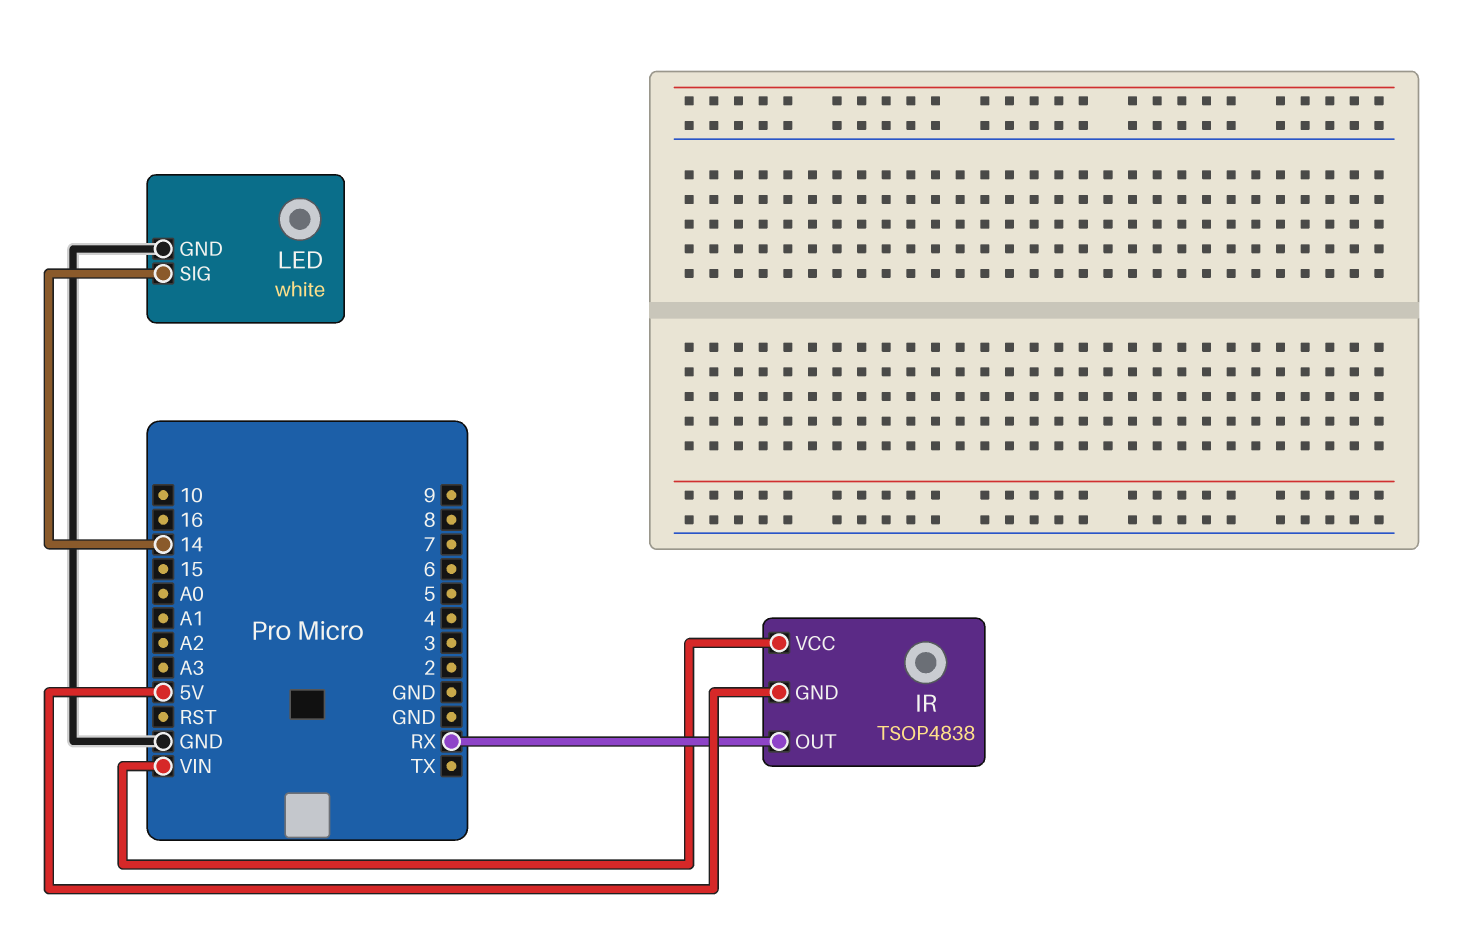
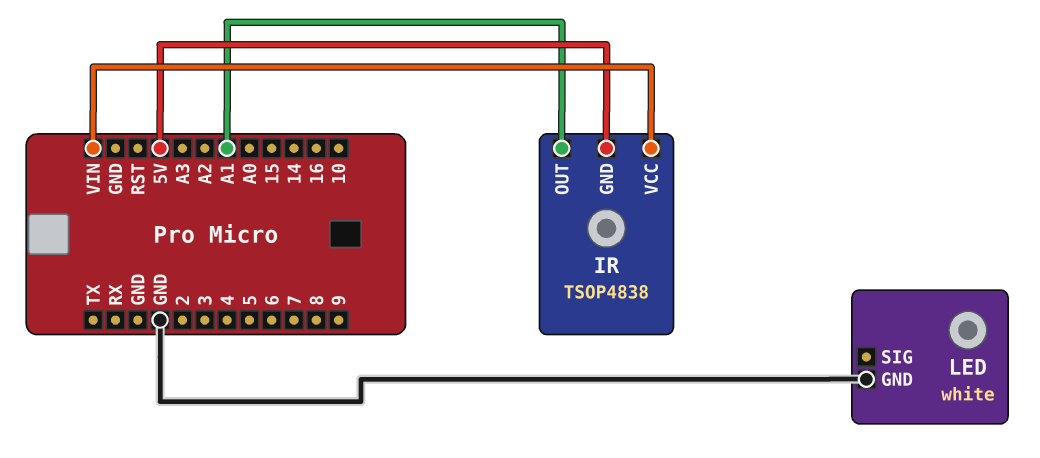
IR pin OUT: RX -> A1
LED pin SIG: 14 -> none

